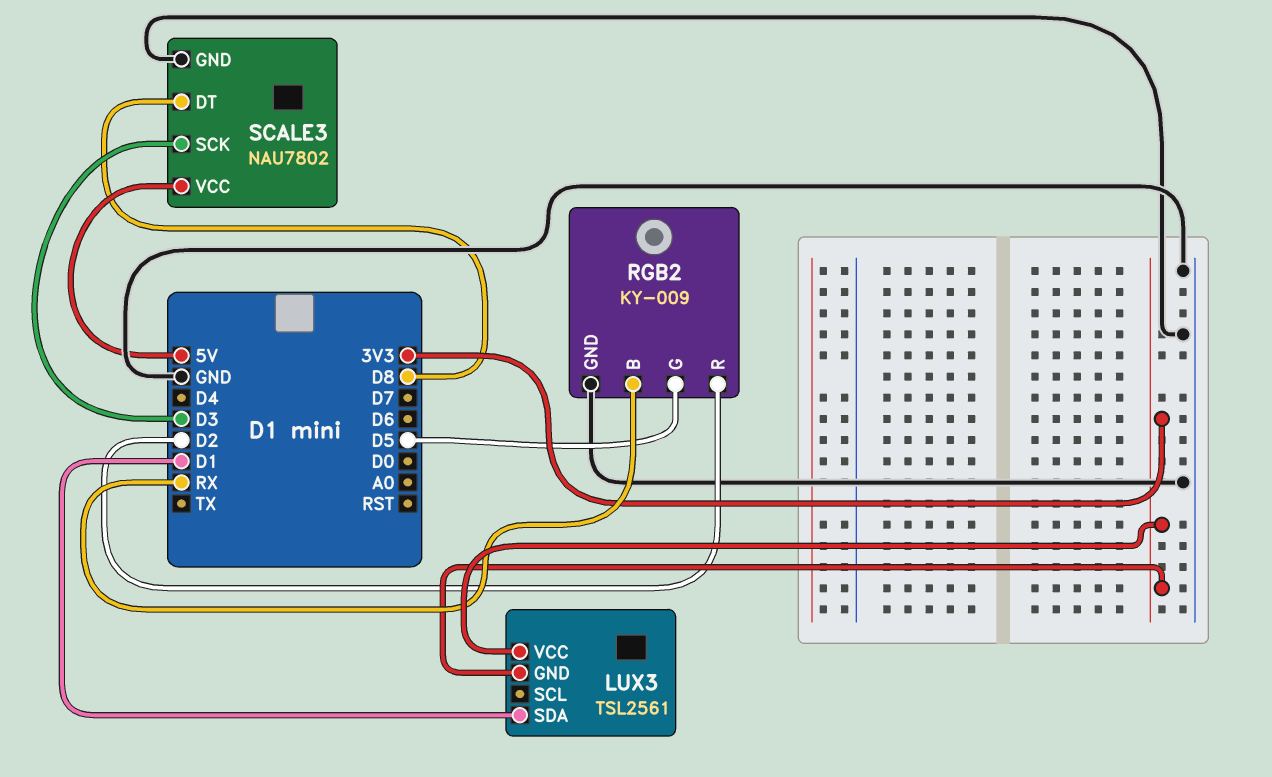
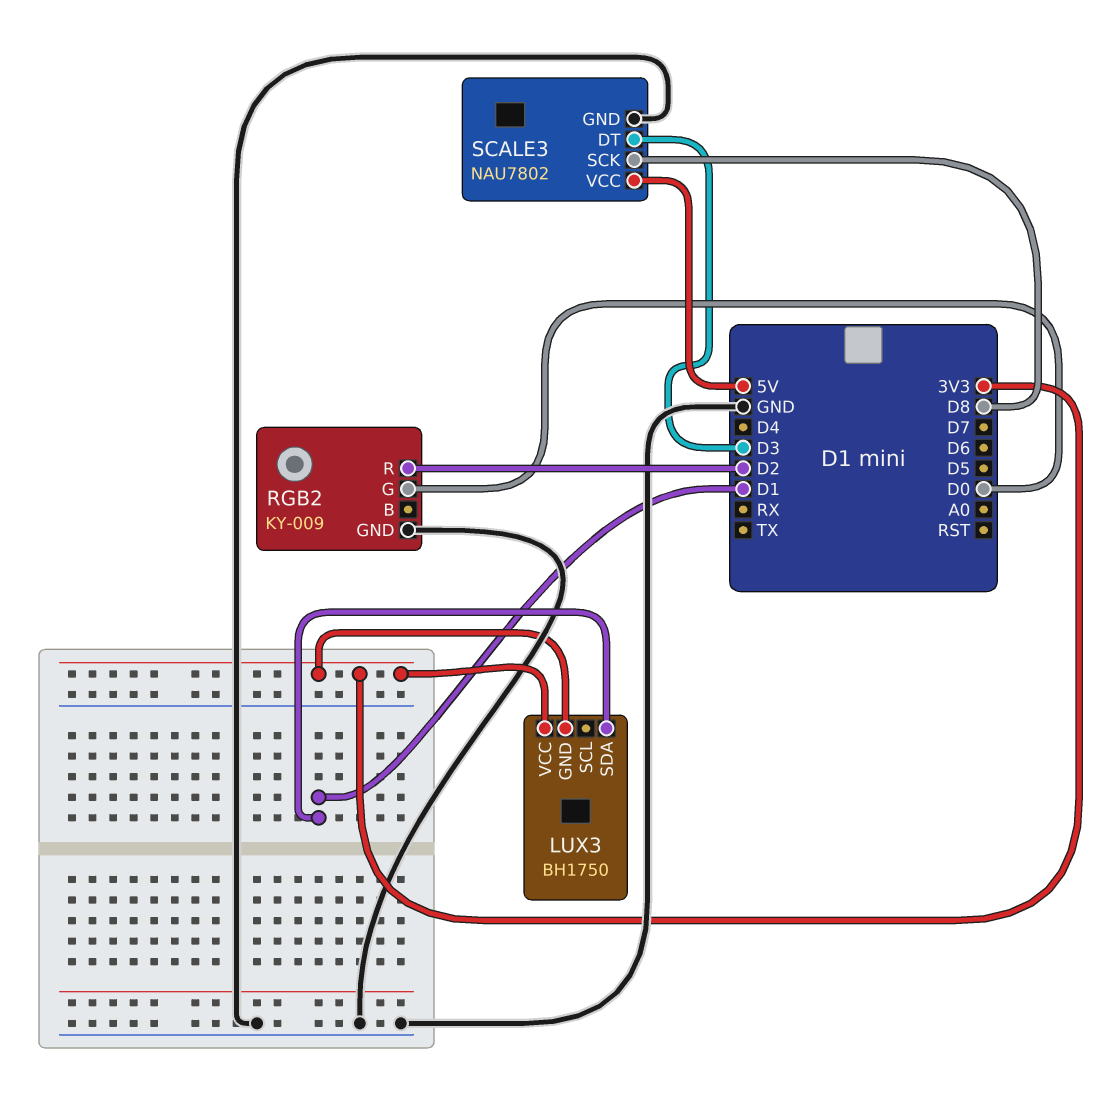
LUX3: TSL2561 -> BH1750
RGB2 pin B: RX -> none
RGB2 pin G: D5 -> D0
SCALE3 pin DT: D8 -> D3
SCALE3 pin SCK: D3 -> D8

